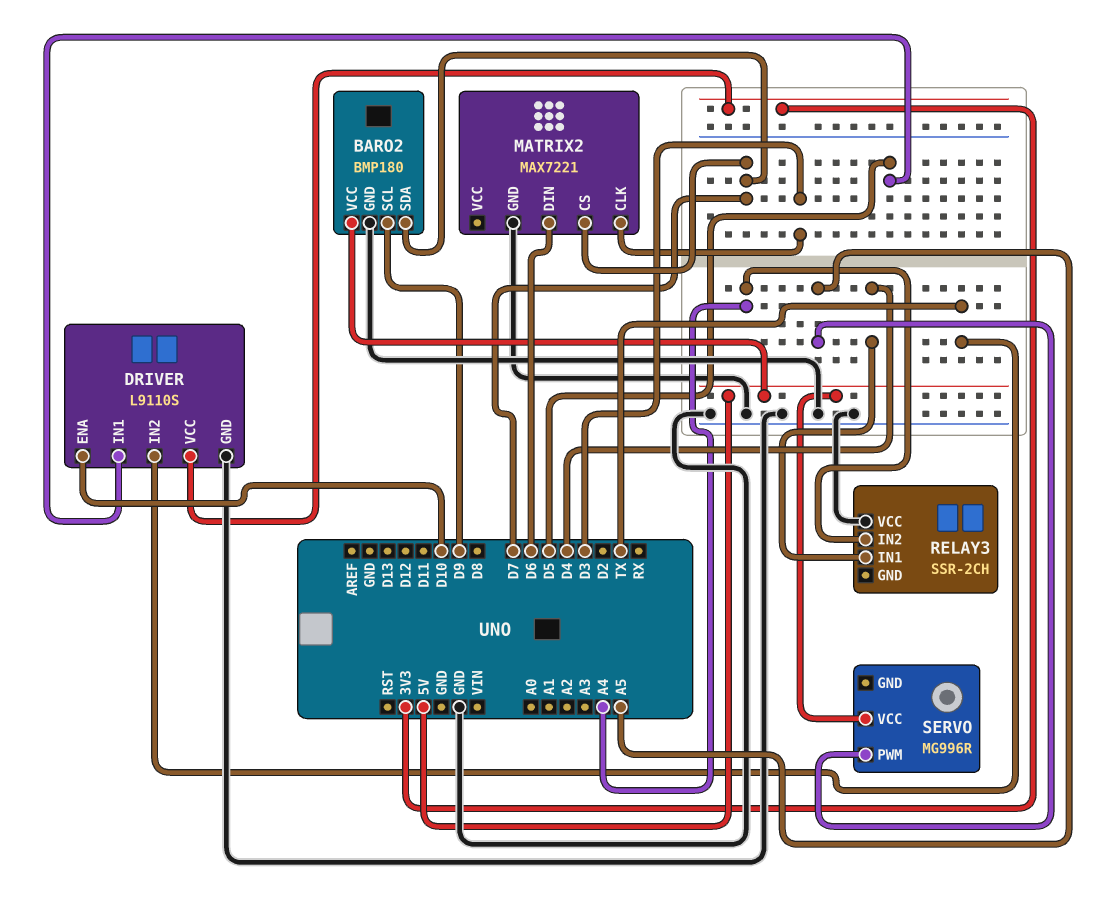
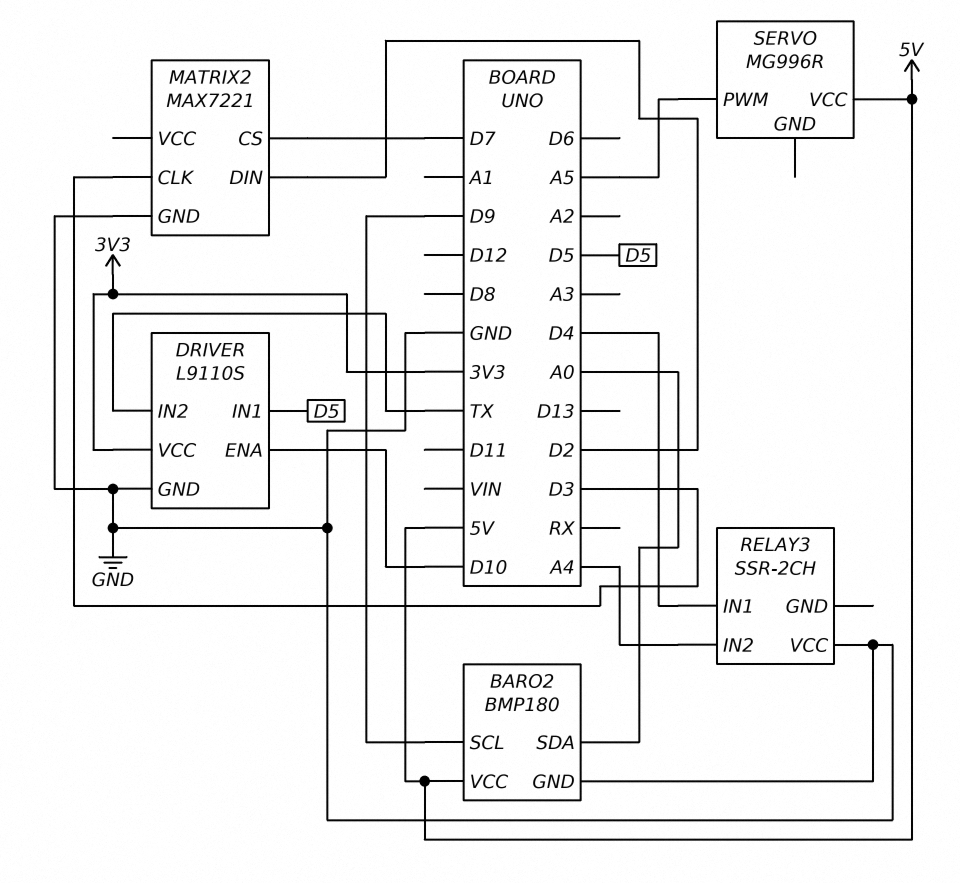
BARO2 pin SDA: D7 -> A0
MATRIX2 pin DIN: D6 -> D2

